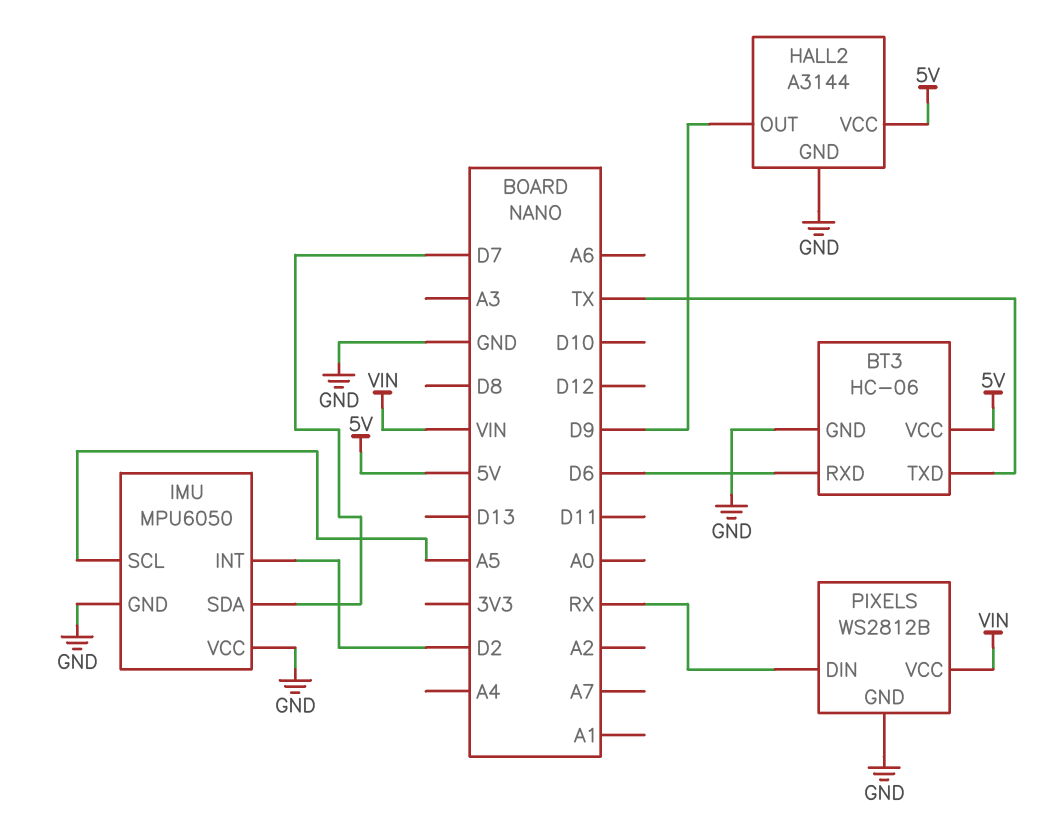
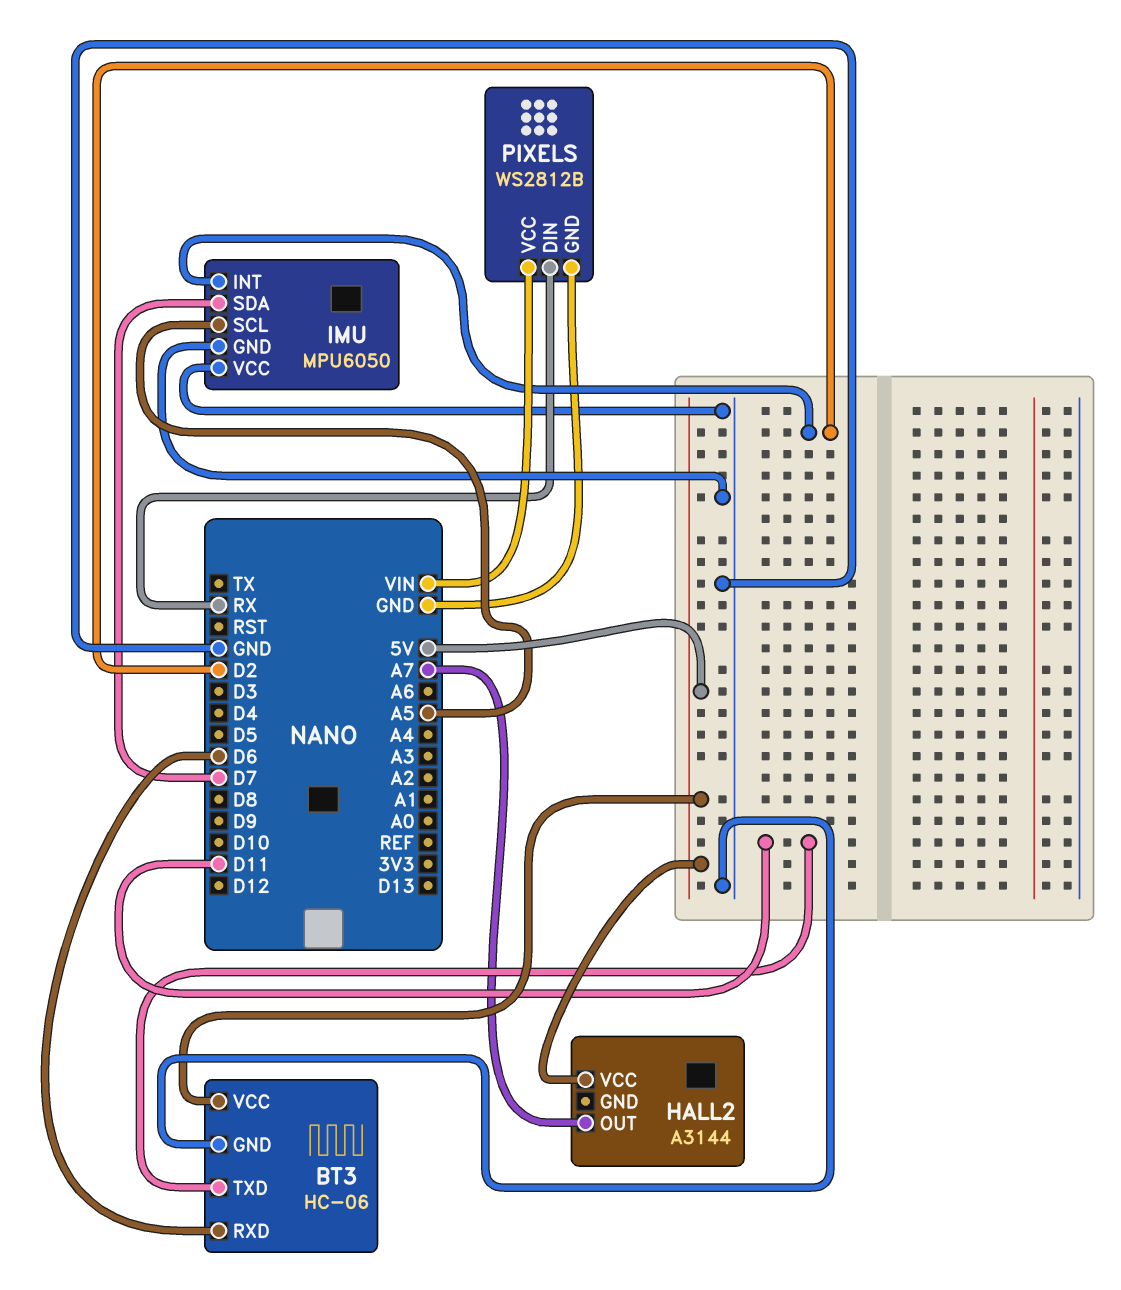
BT3 pin TXD: TX -> D11
HALL2 pin GND: GND -> none
HALL2 pin OUT: D9 -> A7

